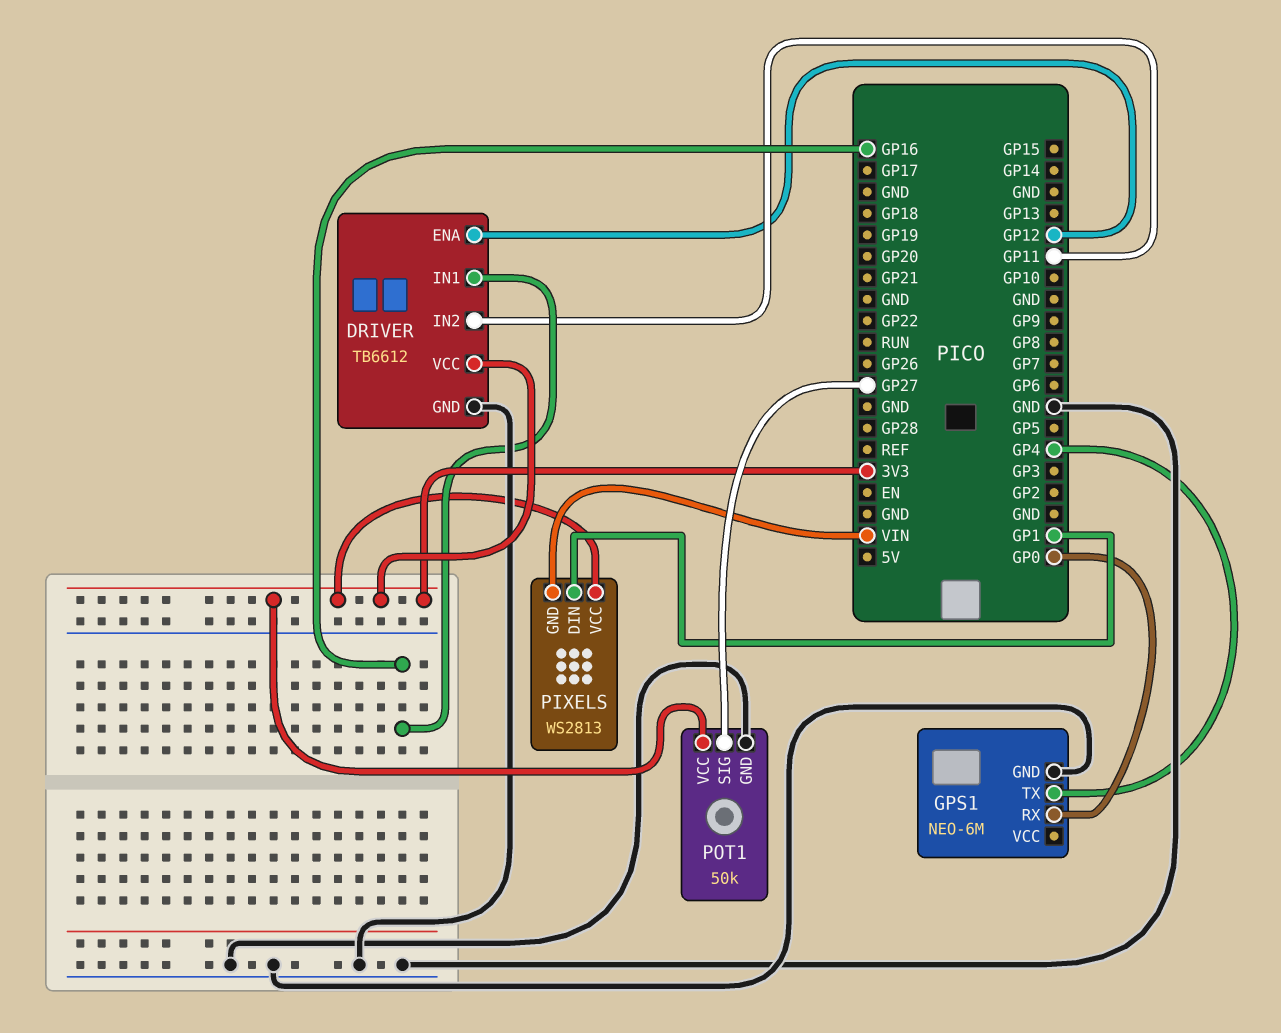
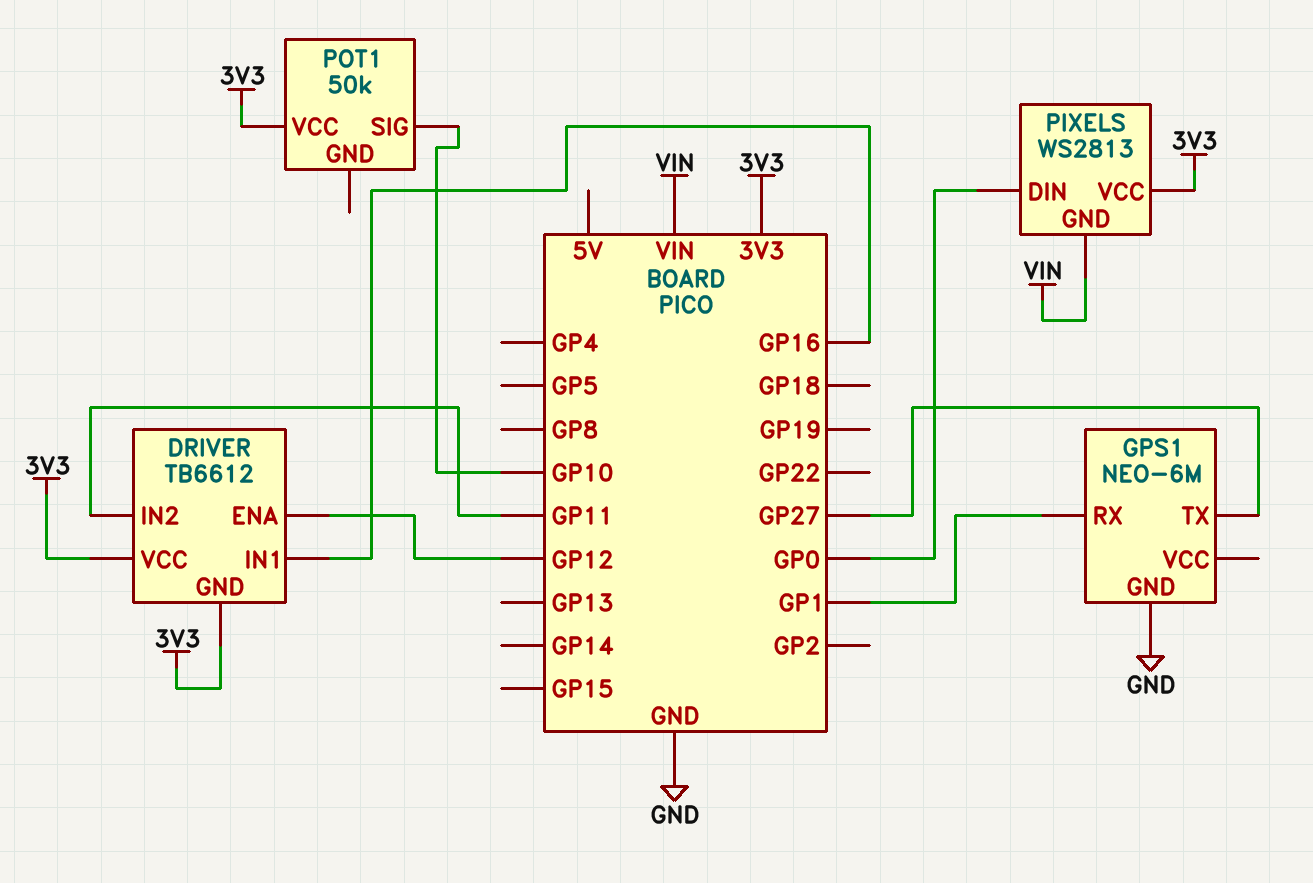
DRIVER pin GND: GND -> 3V3
GPS1 pin RX: GP0 -> GP1
GPS1 pin TX: GP4 -> GP27
PIXELS pin DIN: GP1 -> GP0
POT1 pin GND: GND -> none
POT1 pin SIG: GP27 -> GP10

